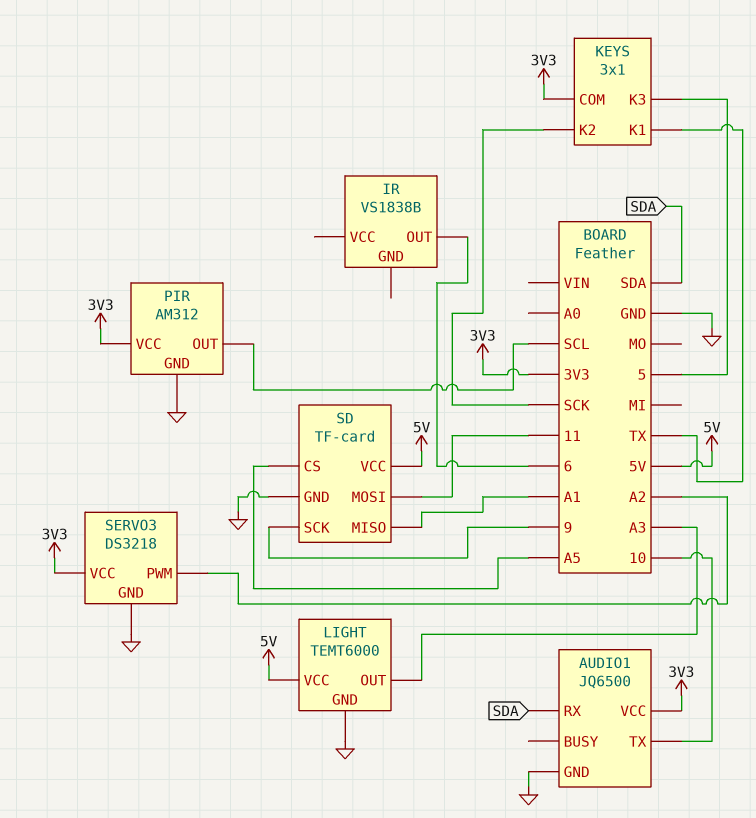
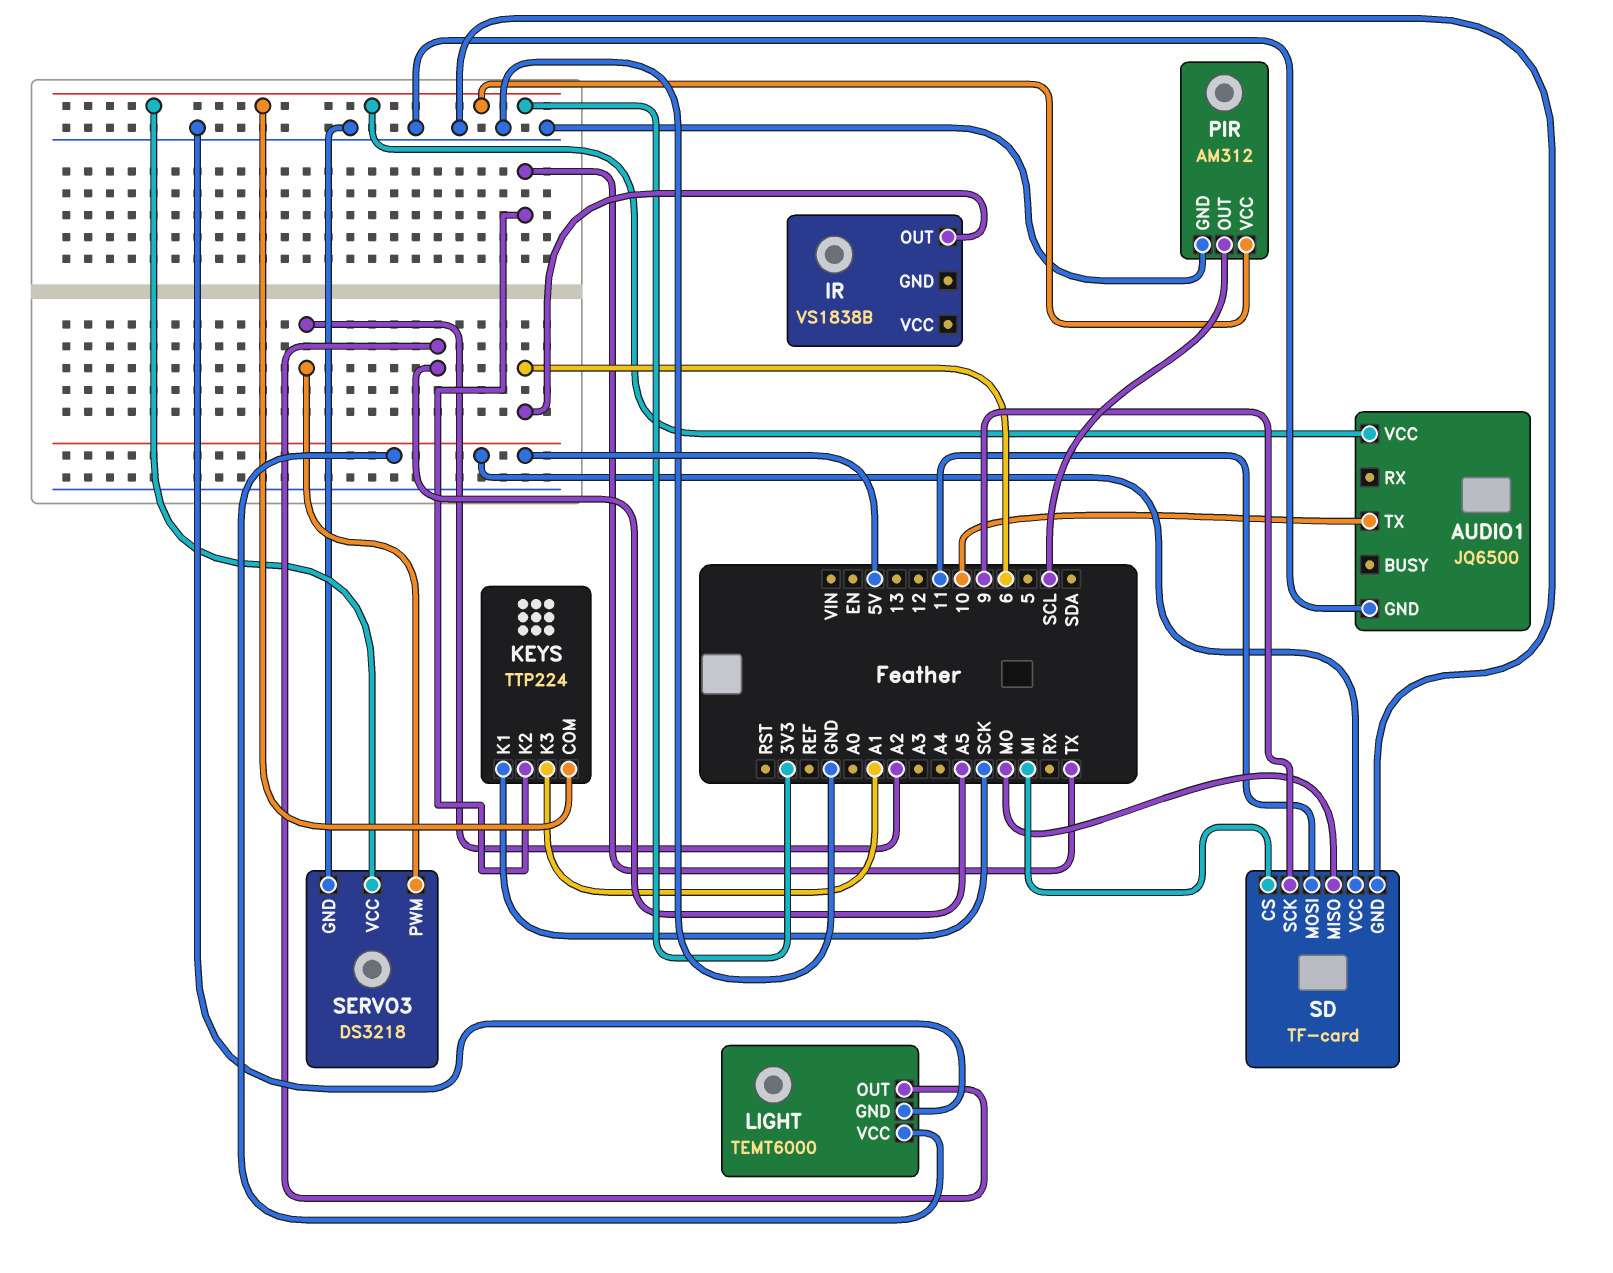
AUDIO1 pin RX: SDA -> none
KEYS: 3x1 -> TTP224
KEYS pin K1: TX -> SCK
KEYS pin K2: SCK -> TX
KEYS pin K3: 5 -> A1
LIGHT pin OUT: A3 -> A5
SD pin CS: A5 -> MI
SD pin MISO: A1 -> MO

